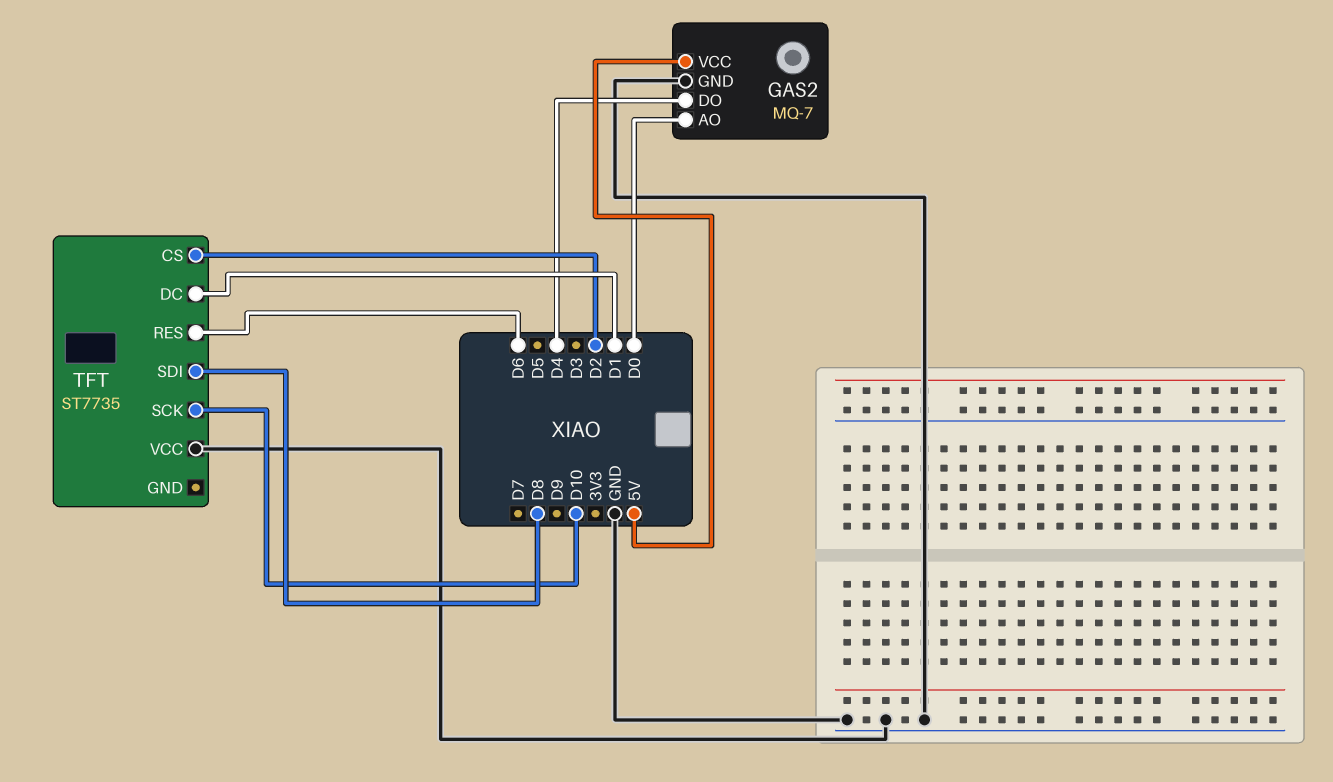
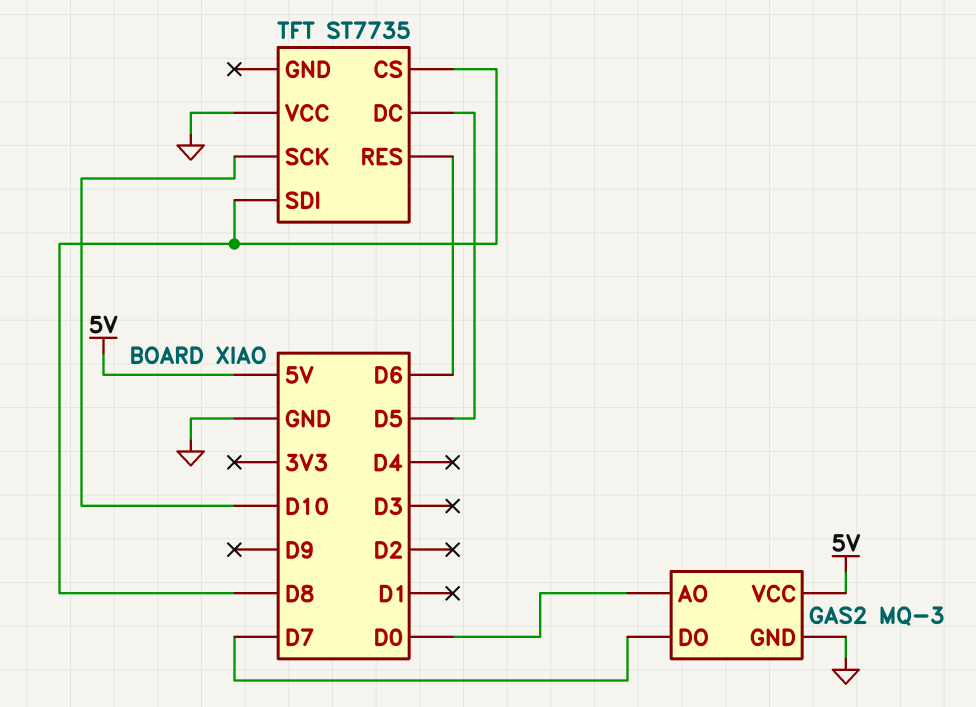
GAS2: MQ-7 -> MQ-3
GAS2 pin DO: D4 -> D7
TFT pin CS: D2 -> D8
TFT pin DC: D1 -> D5

